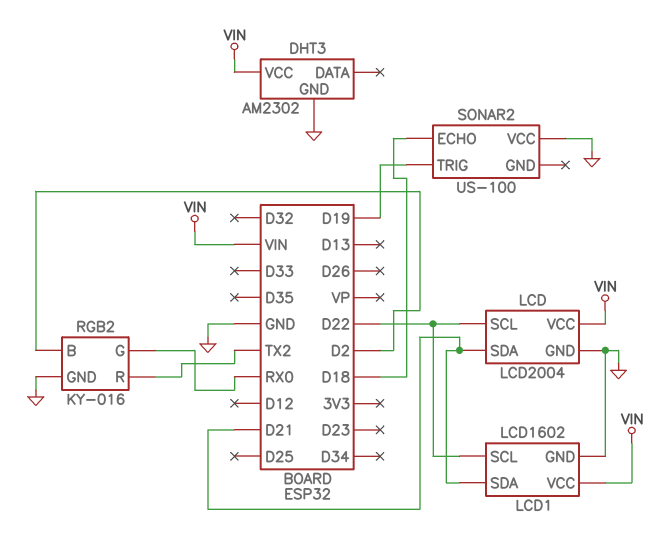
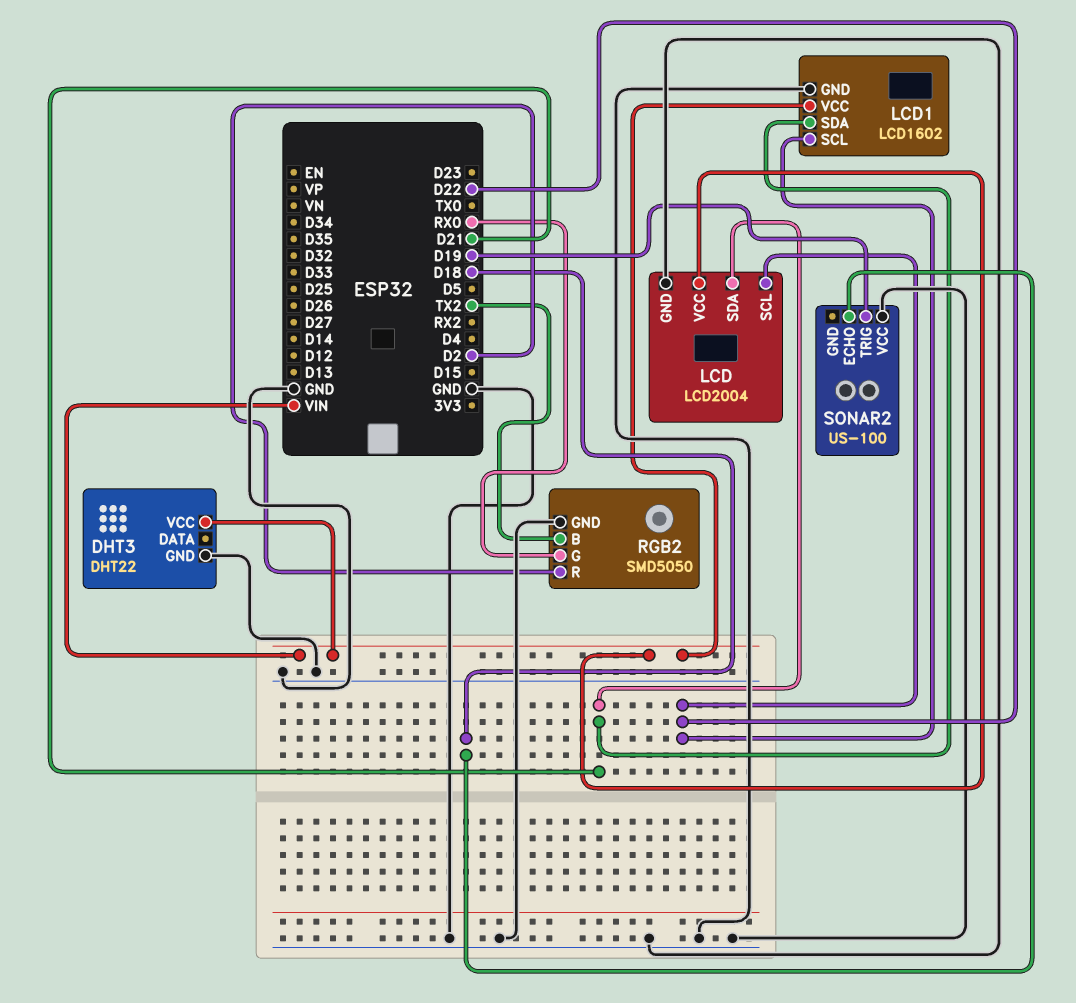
DHT3: AM2302 -> DHT22
RGB2: KY-016 -> SMD5050
RGB2 pin B: D2 -> TX2
RGB2 pin R: TX2 -> D2

